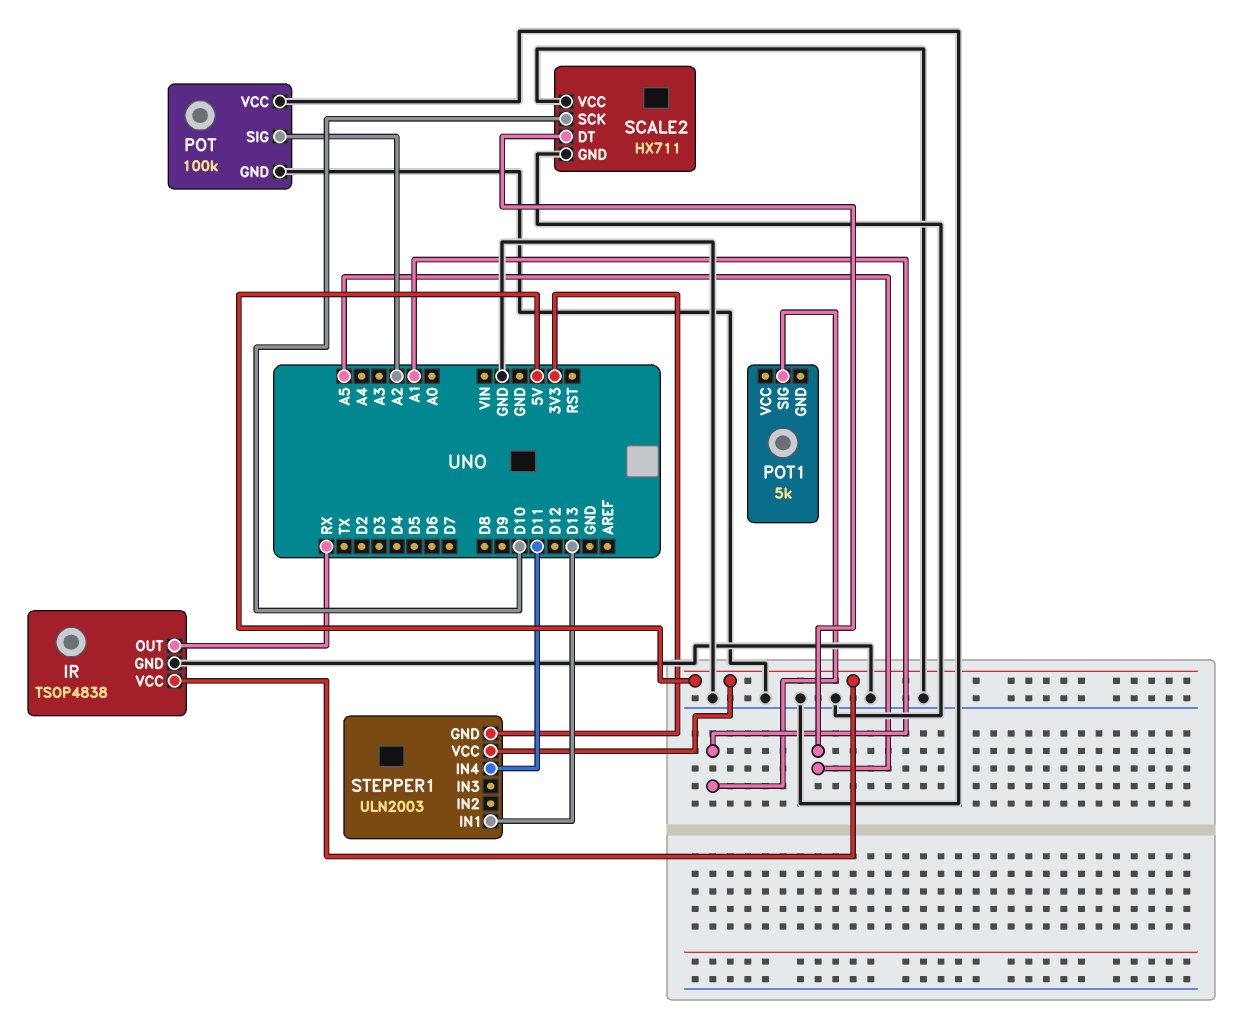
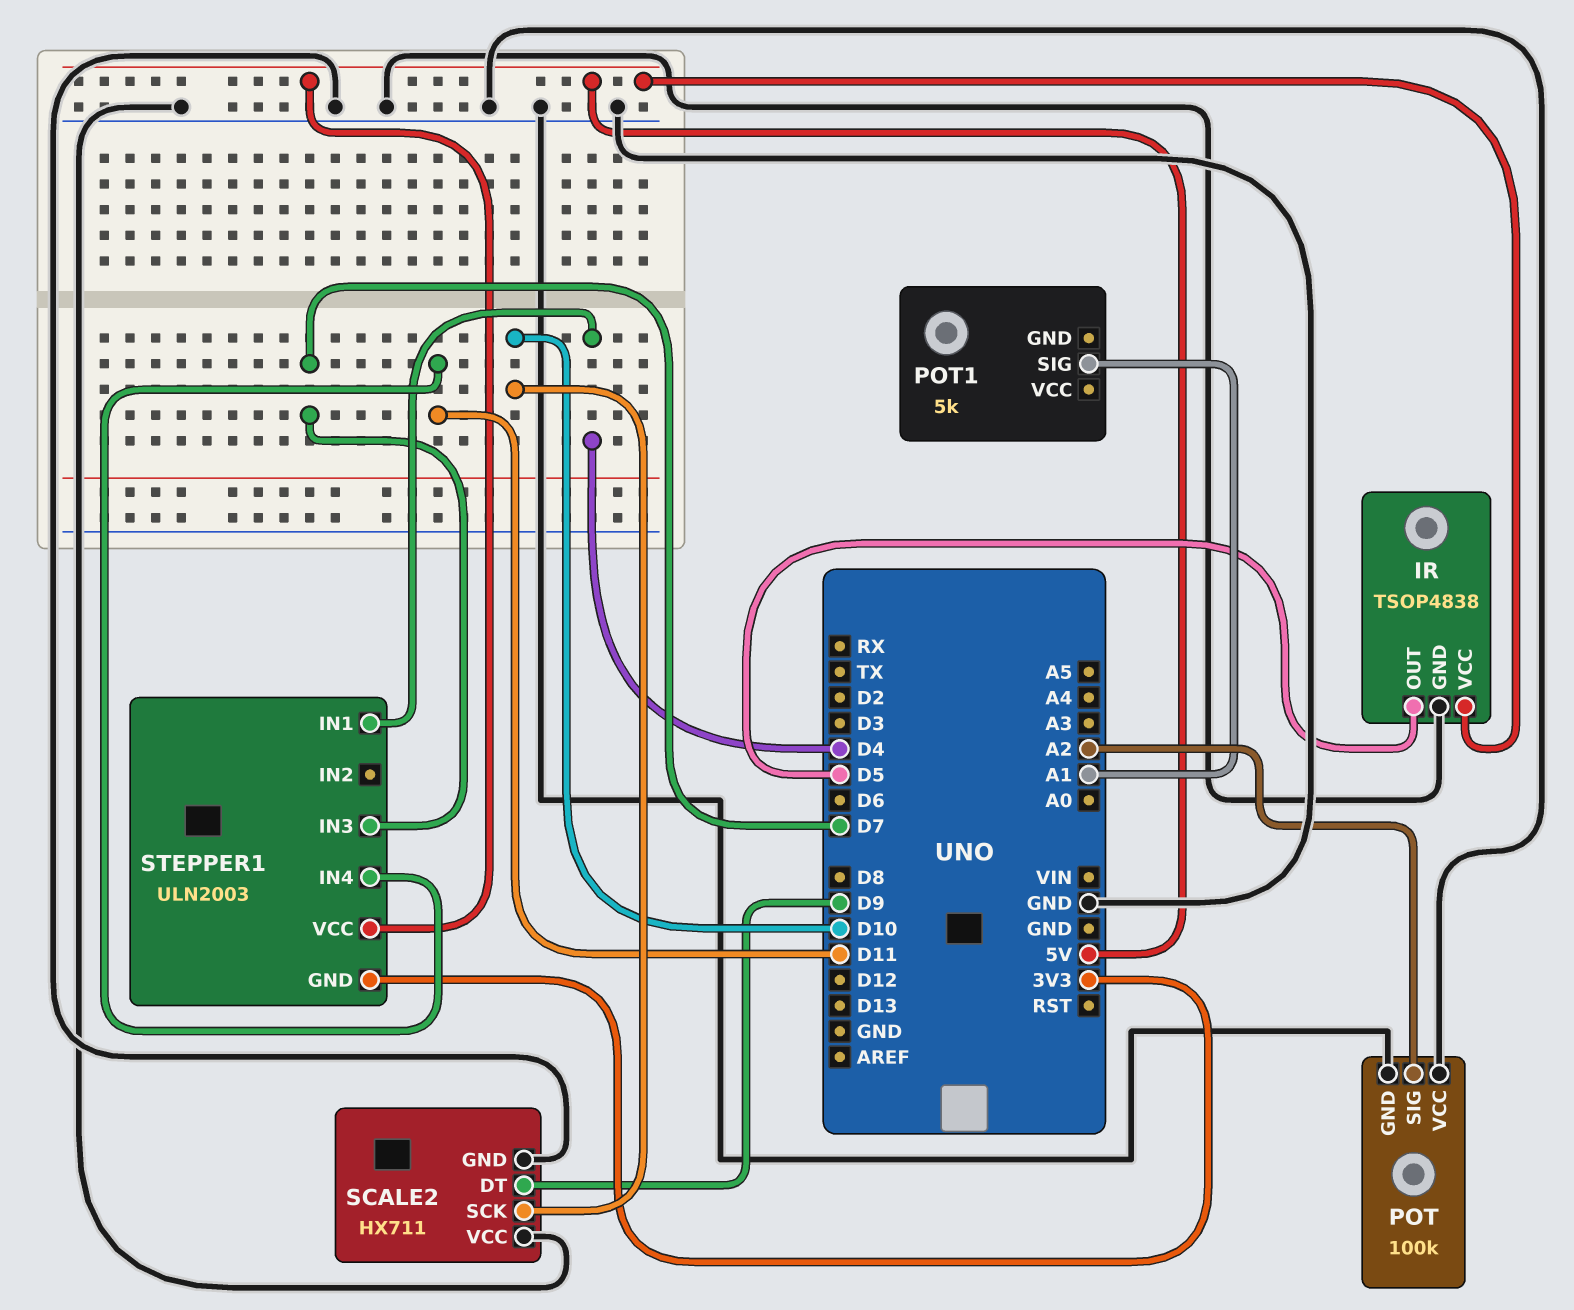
IR pin OUT: RX -> D5
SCALE2 pin DT: A5 -> D9
STEPPER1 pin IN1: D13 -> D4
STEPPER1 pin IN3: none -> D7

